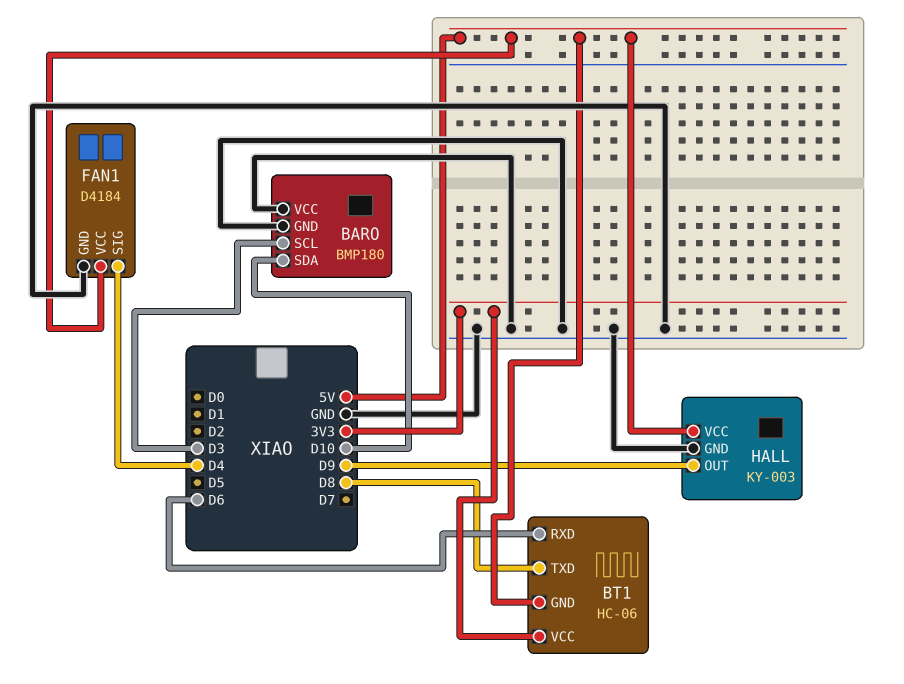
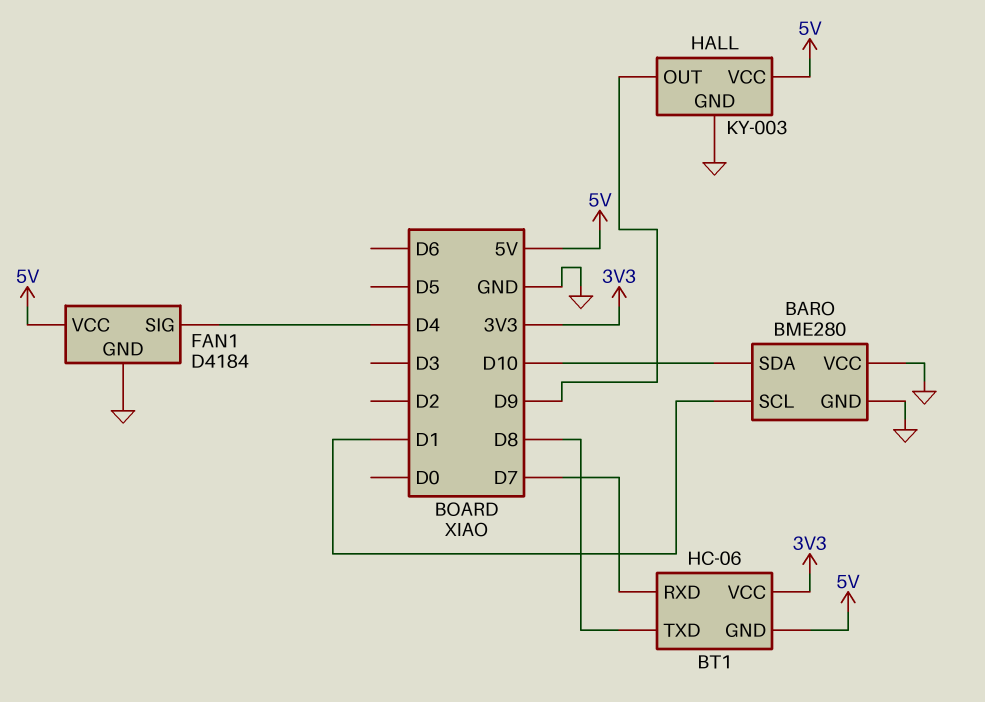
BARO: BMP180 -> BME280
BARO pin SCL: D3 -> D1
BT1 pin RXD: D6 -> D7

